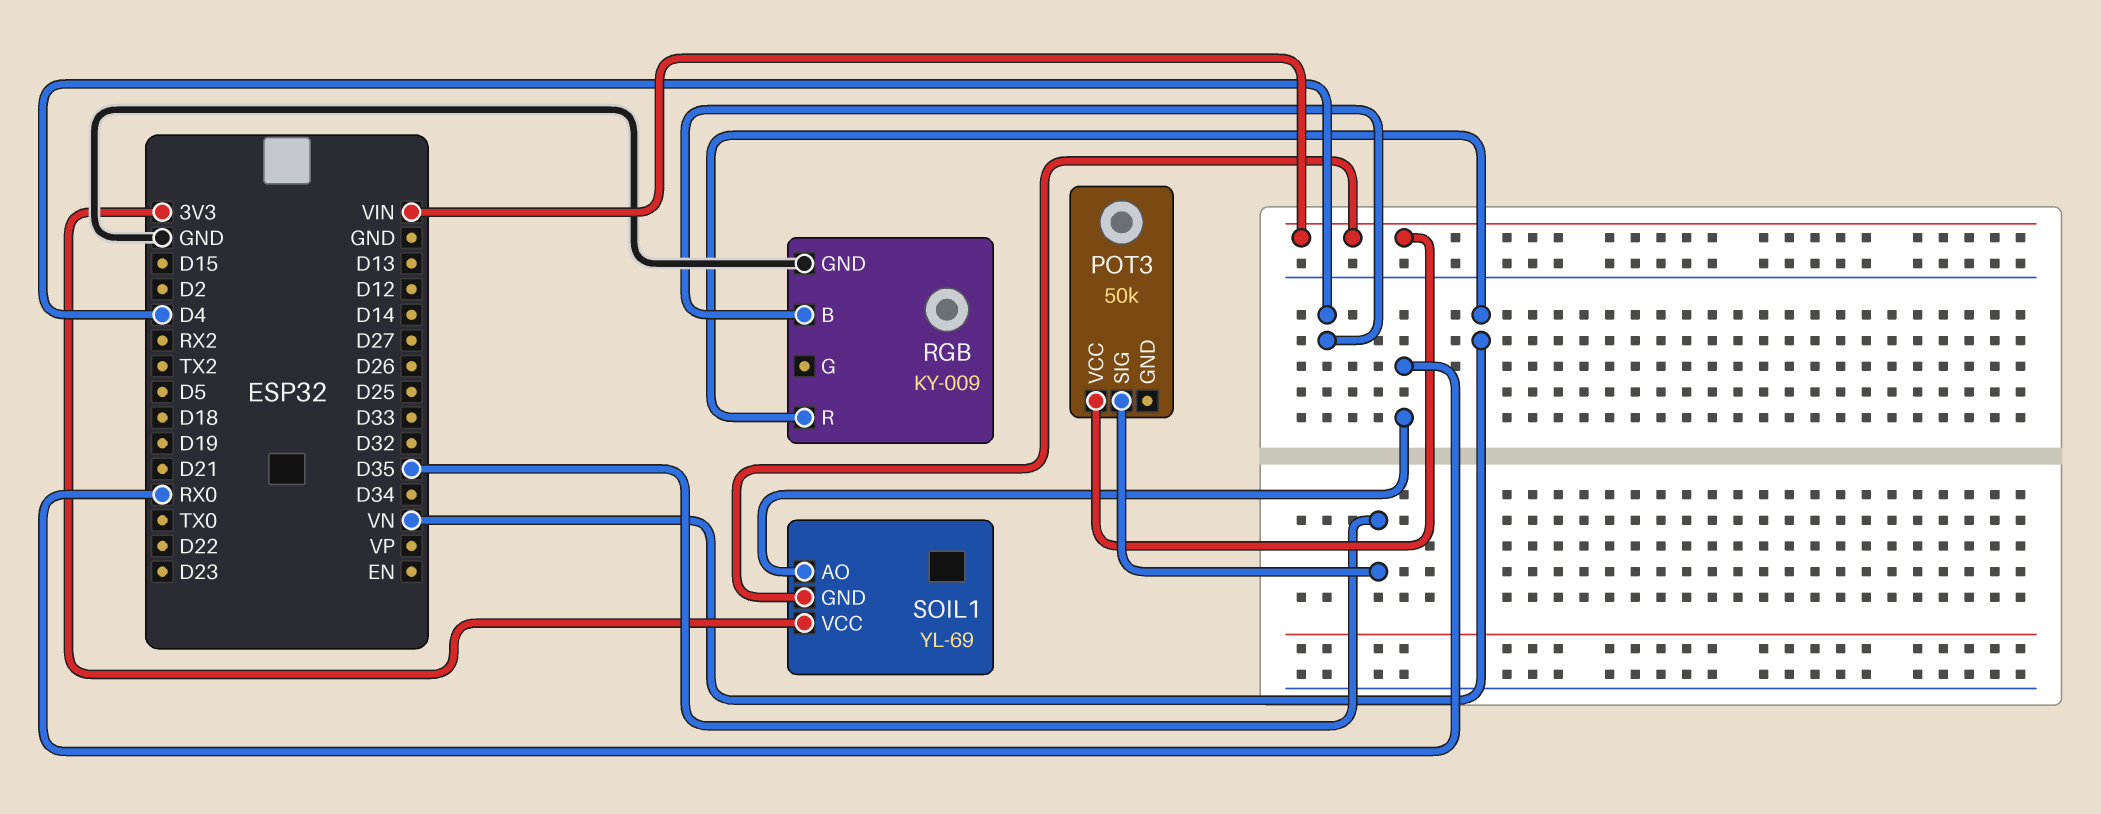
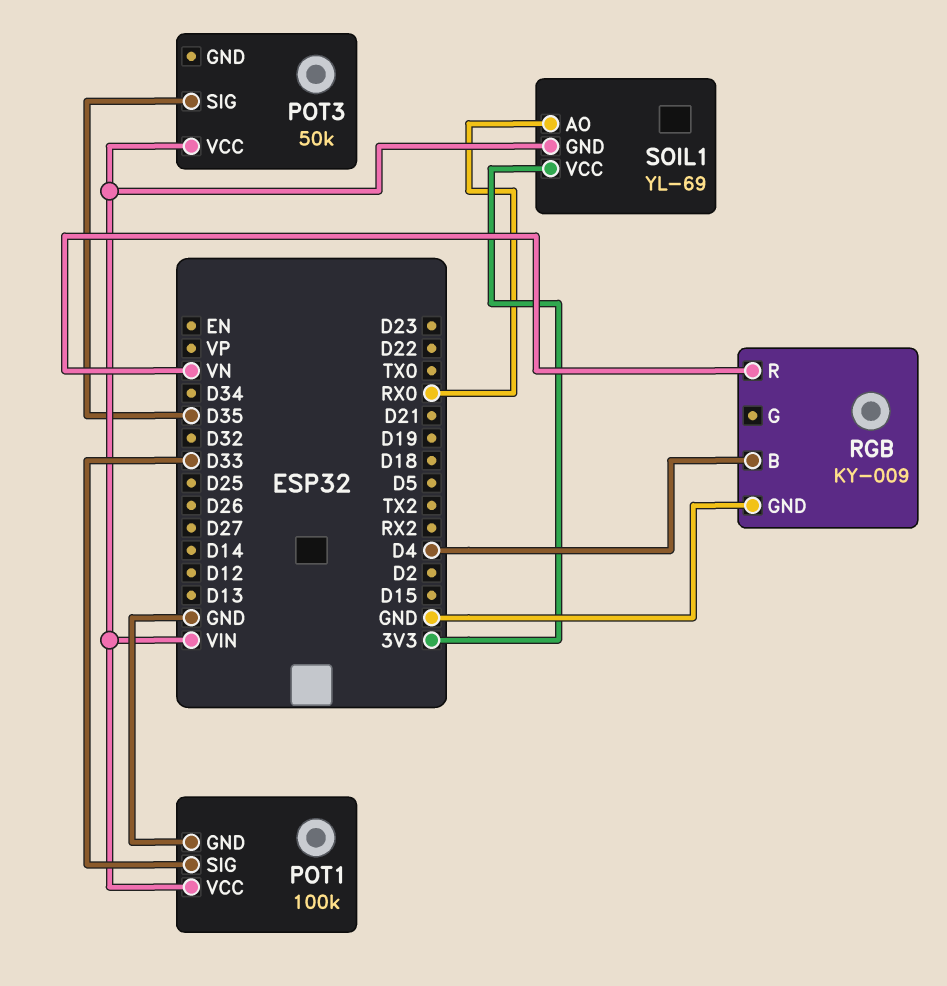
POT1: none -> 100k
POT1 pin GND: none -> GND
POT1 pin SIG: none -> D33
POT1 pin VCC: none -> VIN

